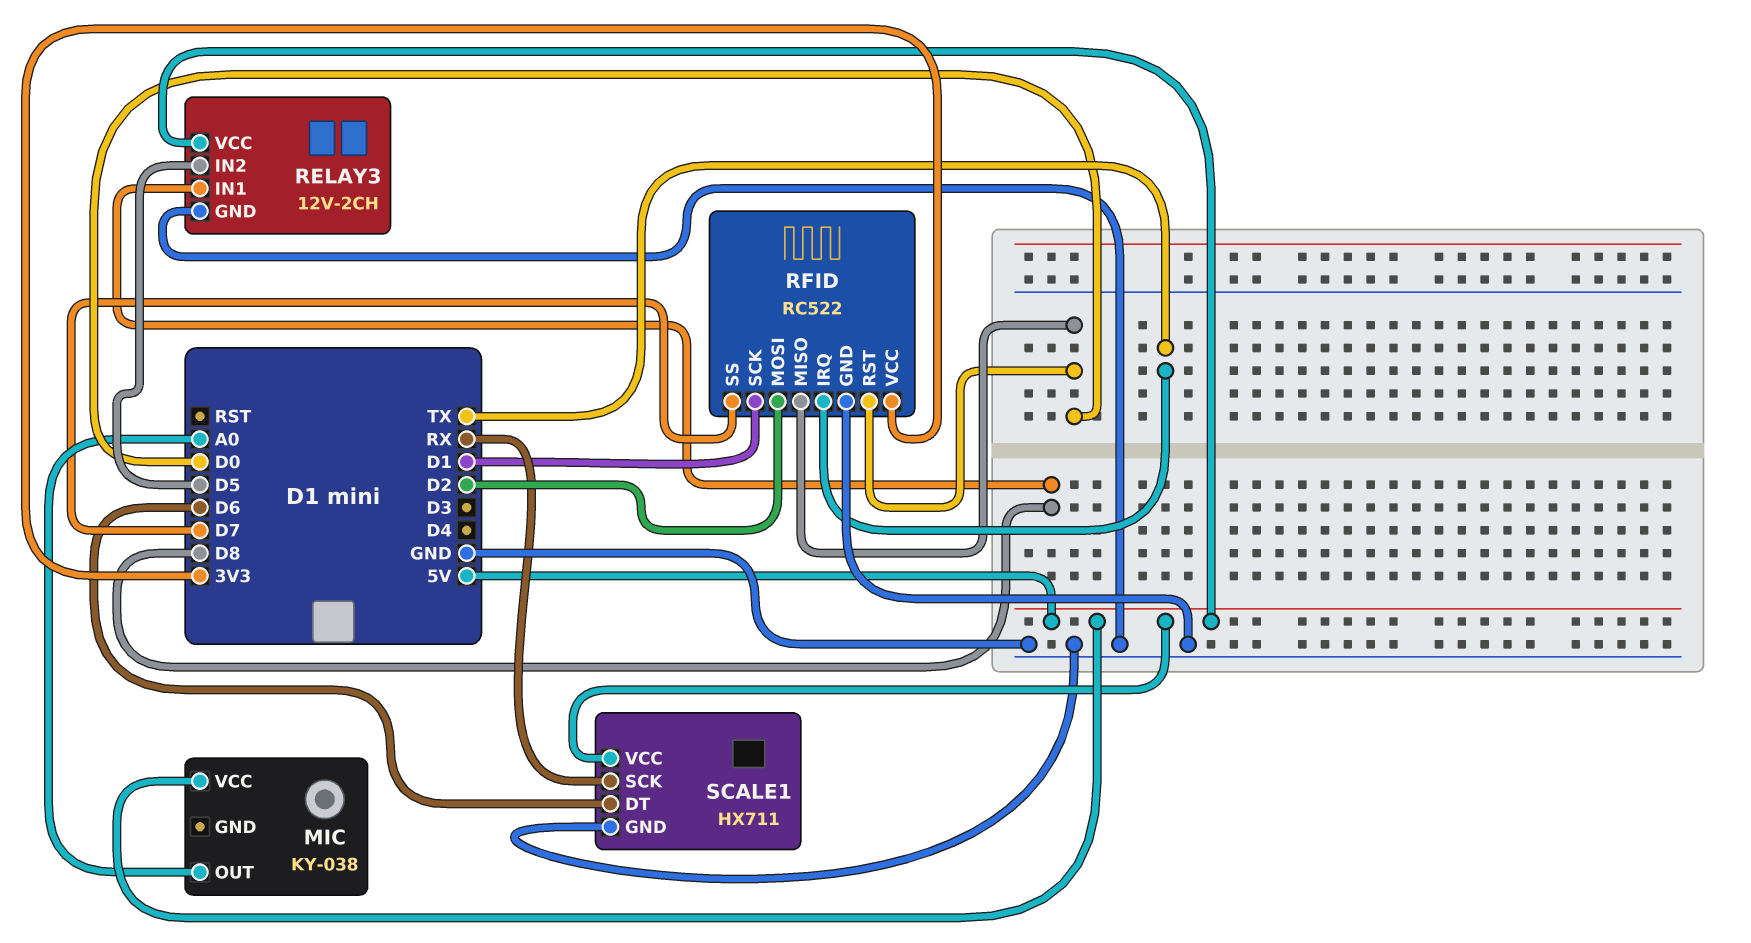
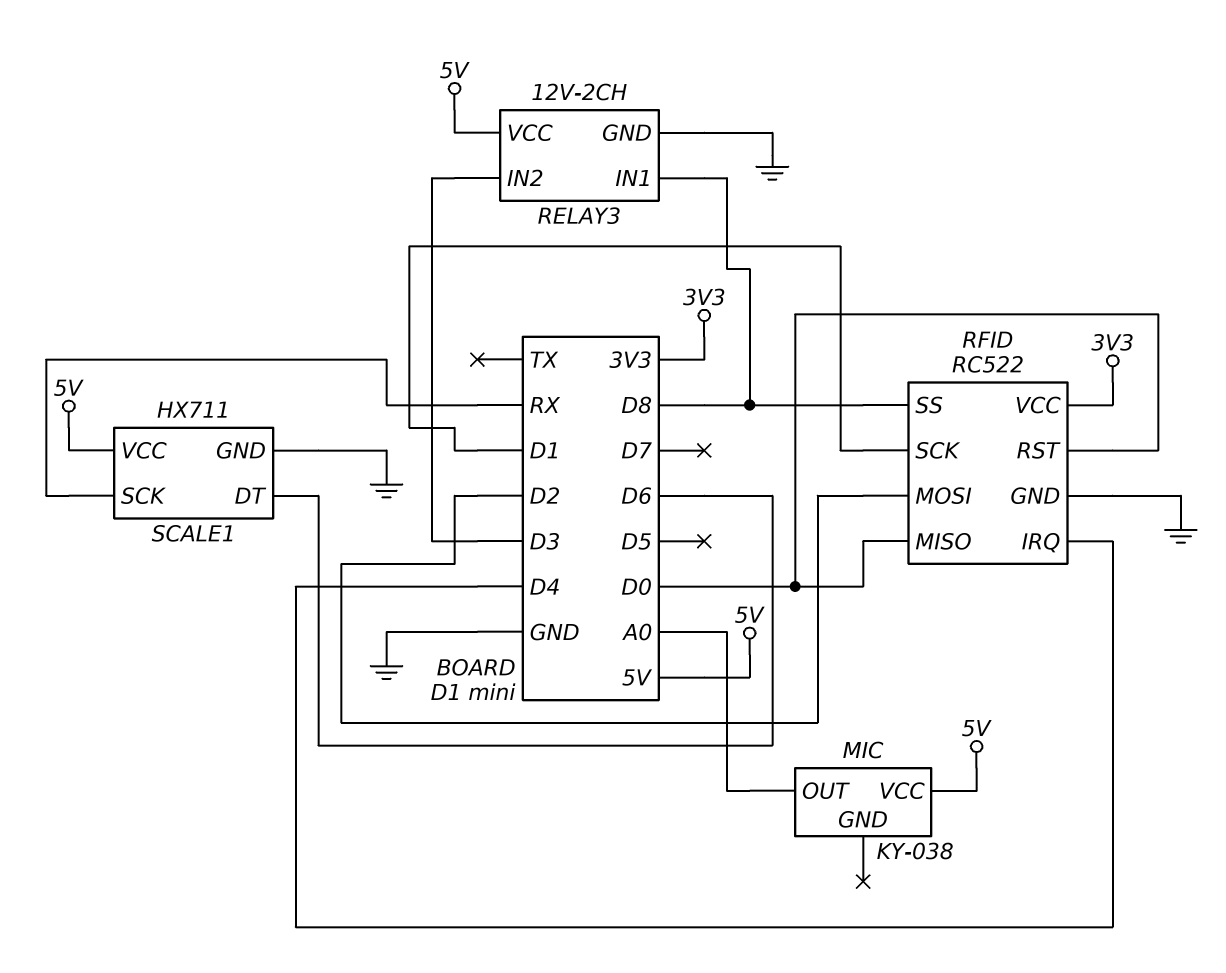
RELAY3 pin IN2: D5 -> D3
RFID pin IRQ: TX -> D4
RFID pin SS: D7 -> D8

